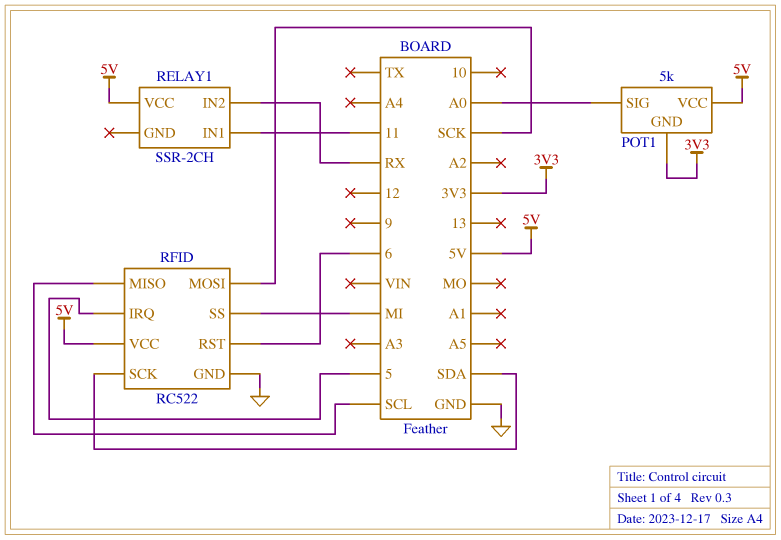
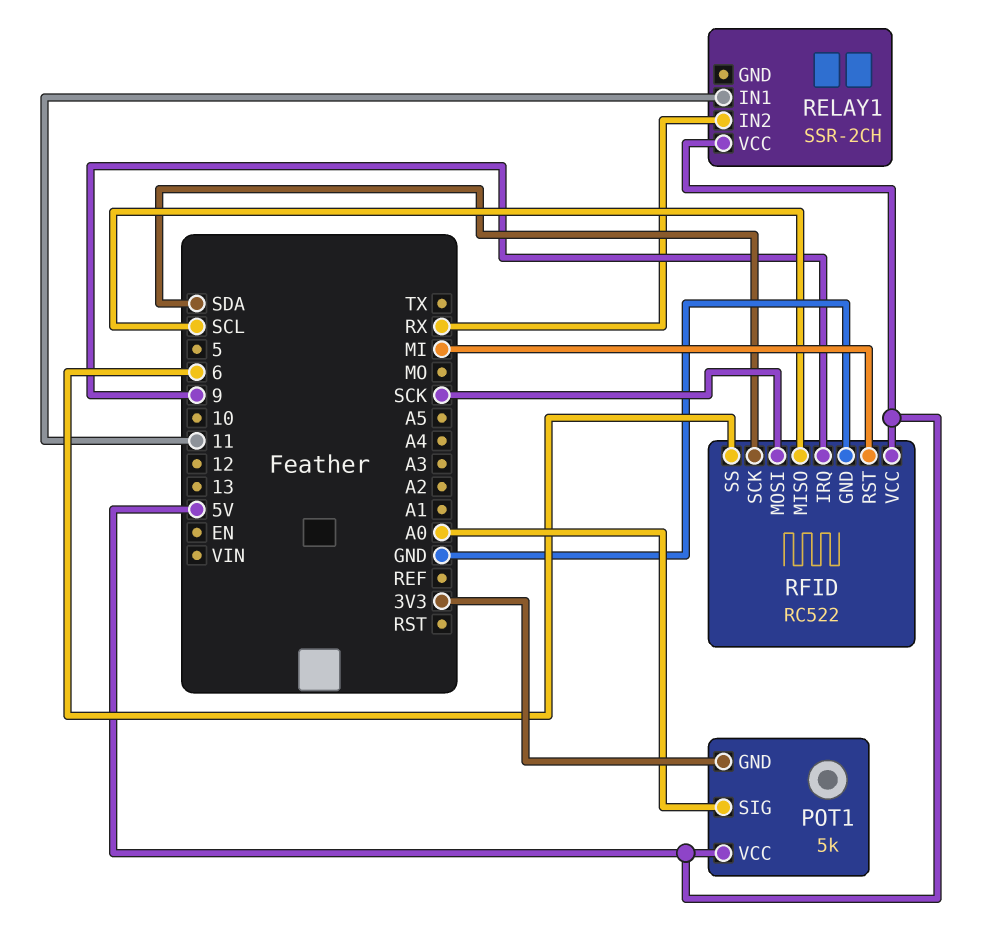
RFID pin IRQ: 5 -> 9
RFID pin RST: 6 -> MI
RFID pin SS: MI -> 6

